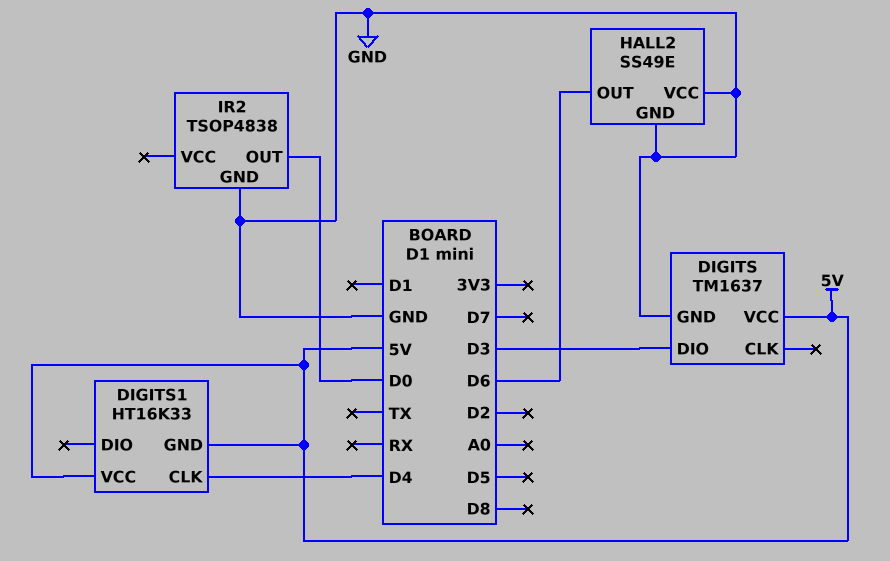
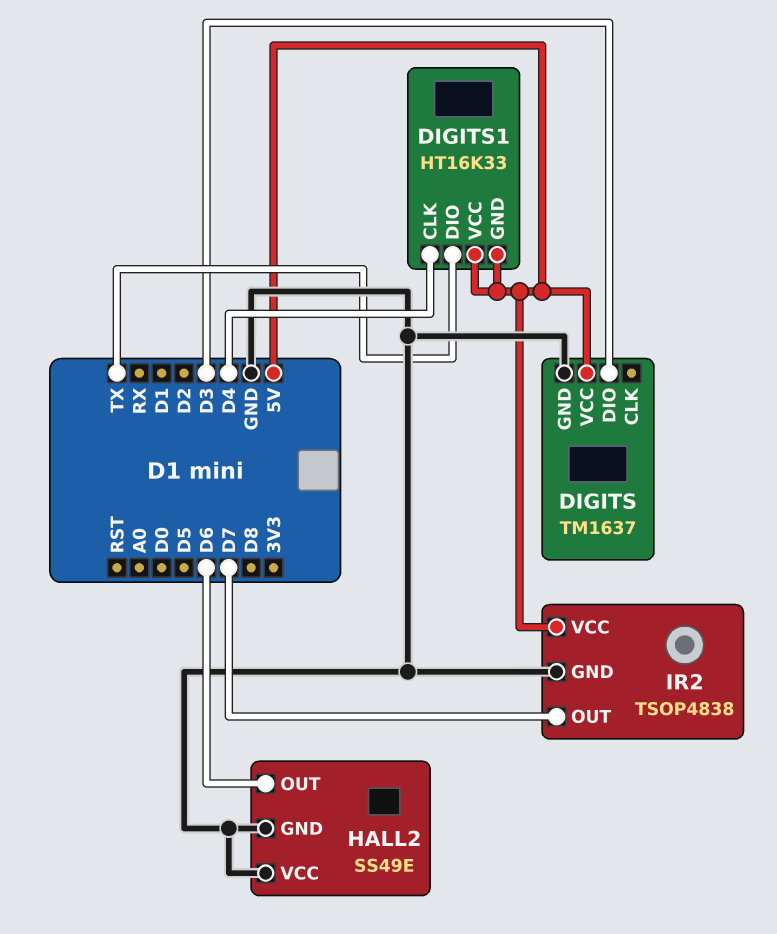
DIGITS1 pin DIO: none -> TX
IR2 pin OUT: D0 -> D7
IR2 pin VCC: none -> 5V

